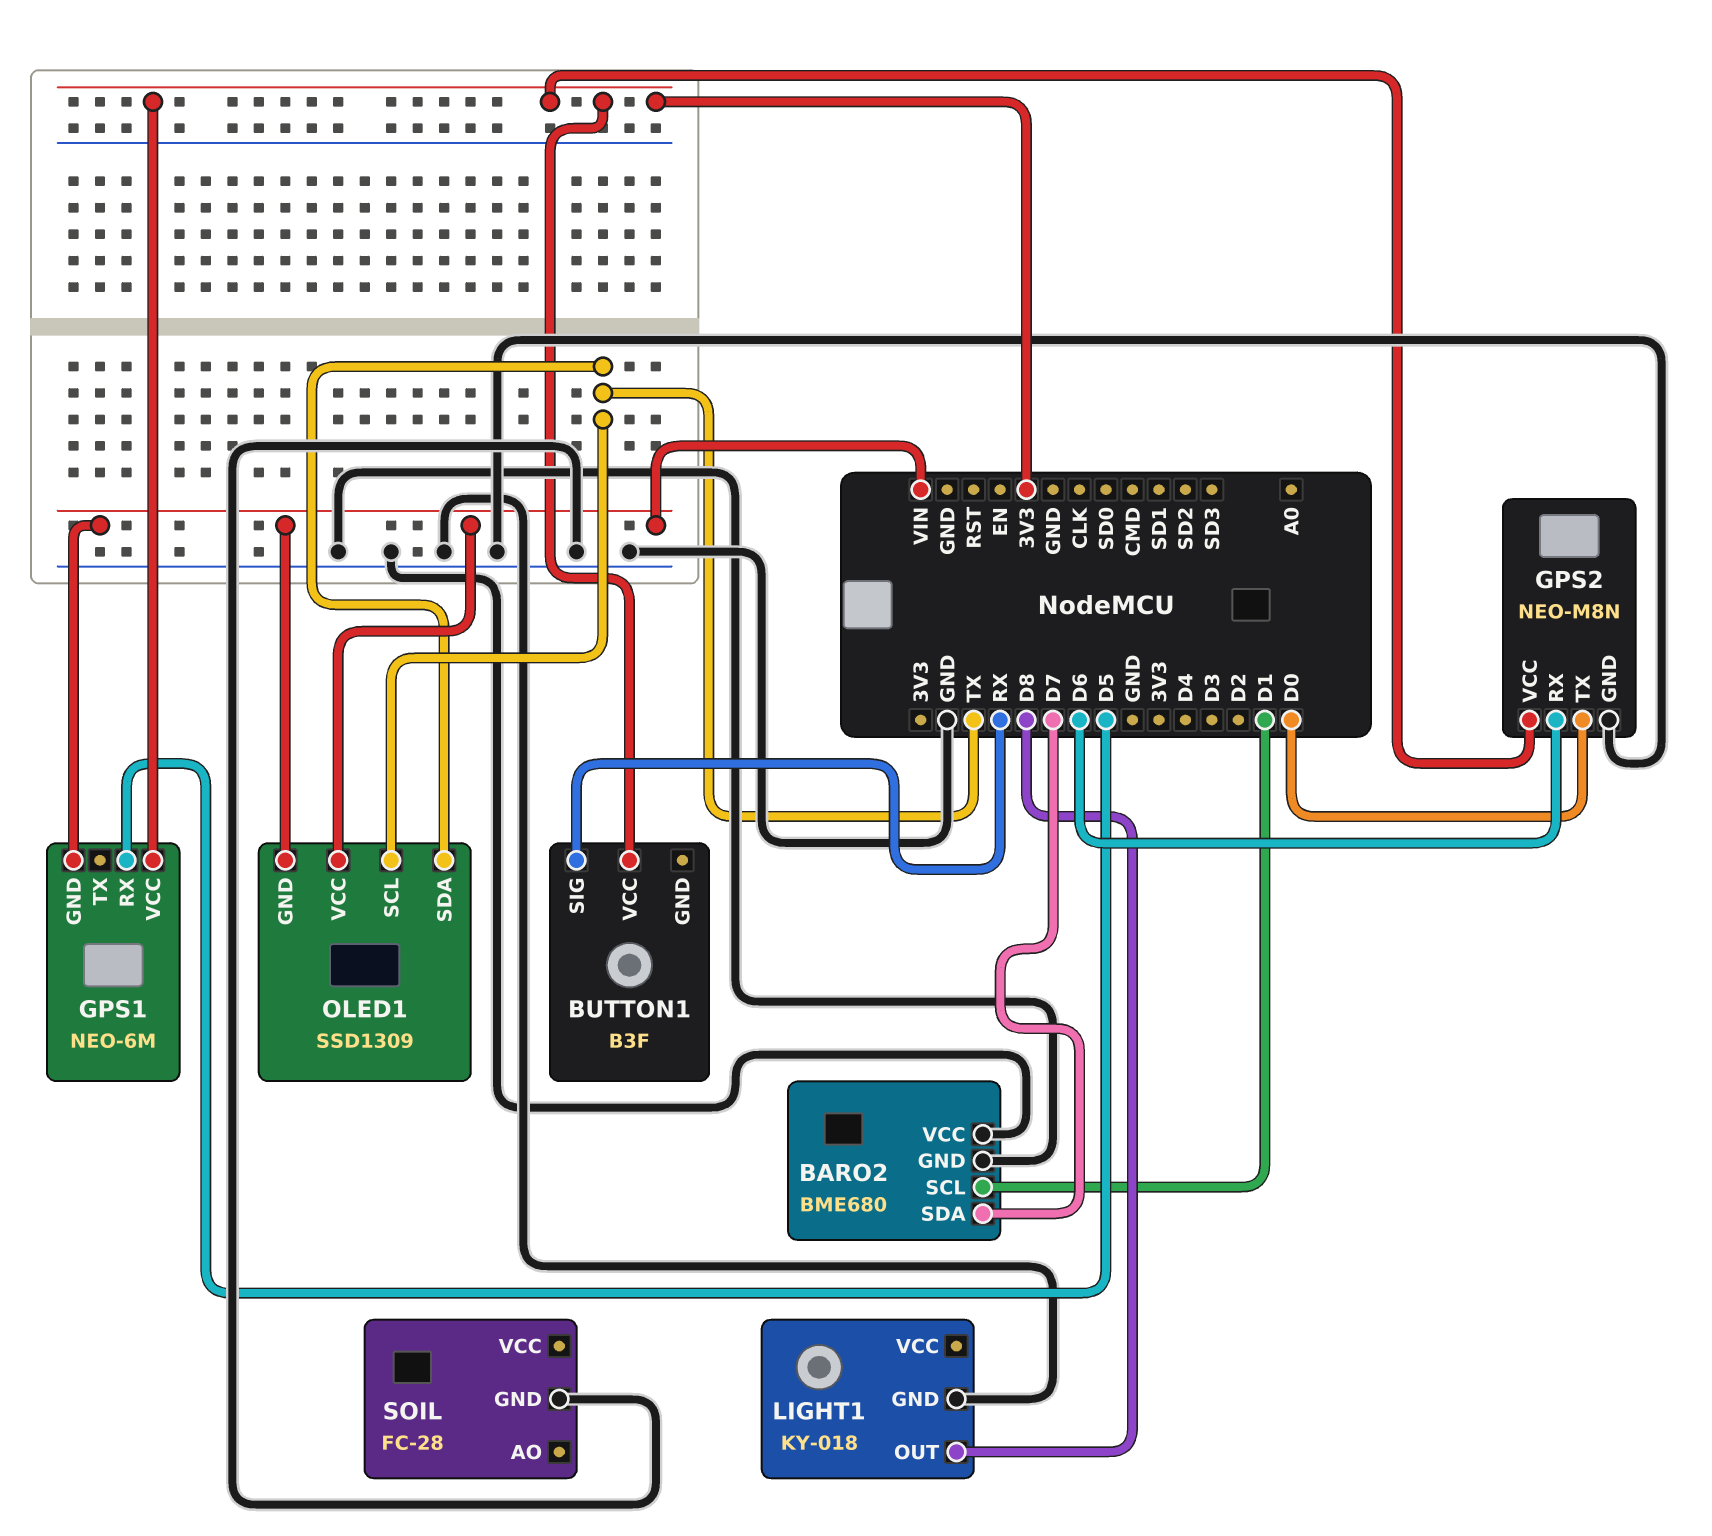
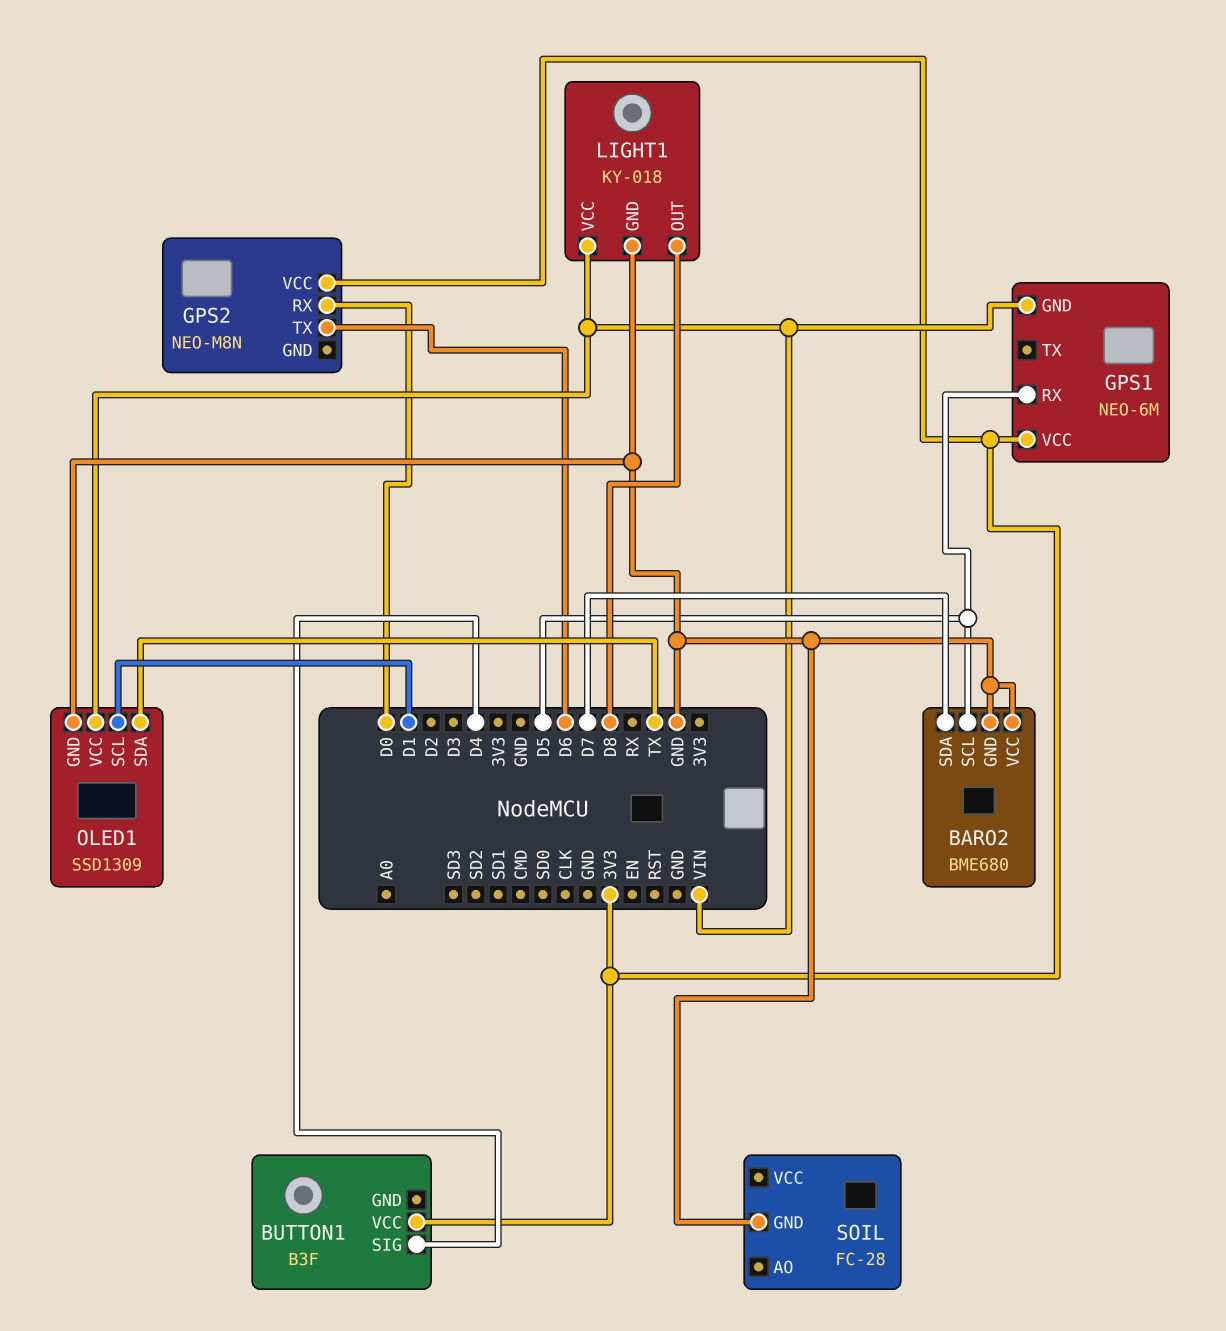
BARO2 pin SCL: D1 -> D5
BUTTON1 pin SIG: RX -> D4
GPS2 pin GND: GND -> none
GPS2 pin RX: D6 -> D0
GPS2 pin TX: D0 -> D6
LIGHT1 pin VCC: none -> VIN
OLED1 pin GND: VIN -> GND
OLED1 pin SCL: TX -> D1

